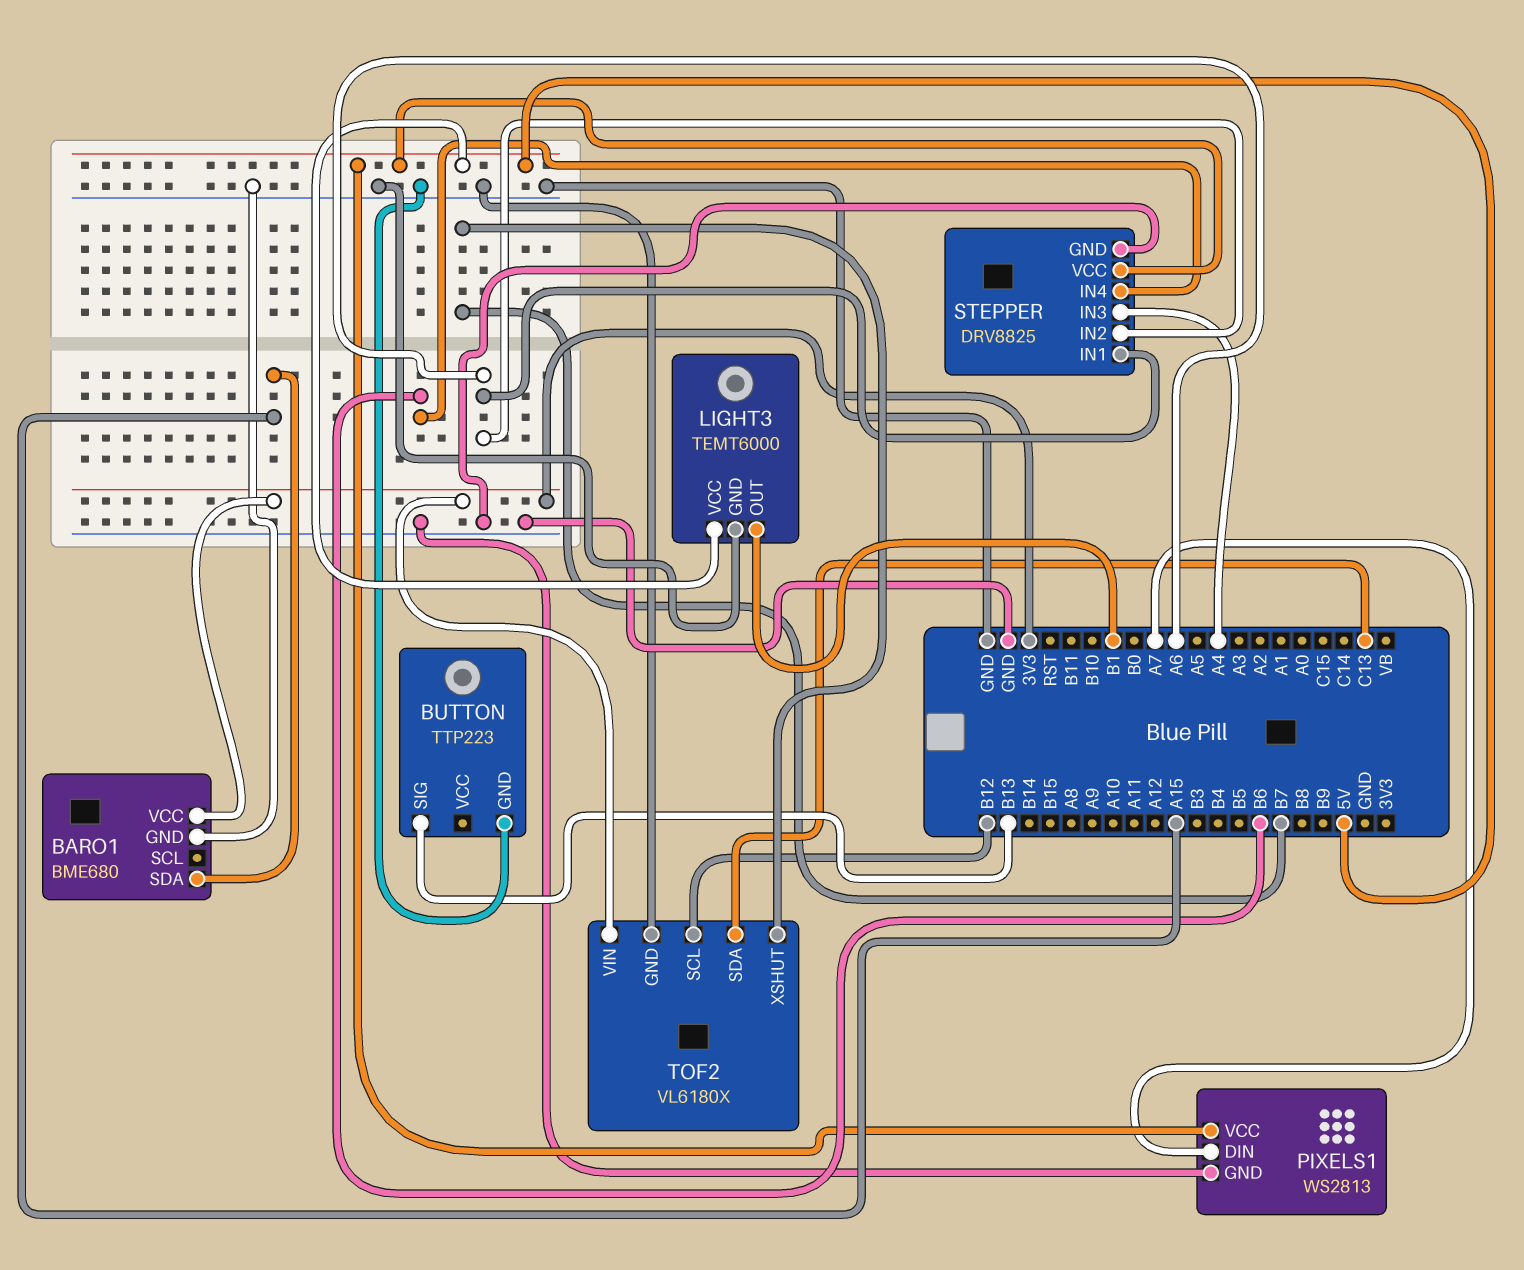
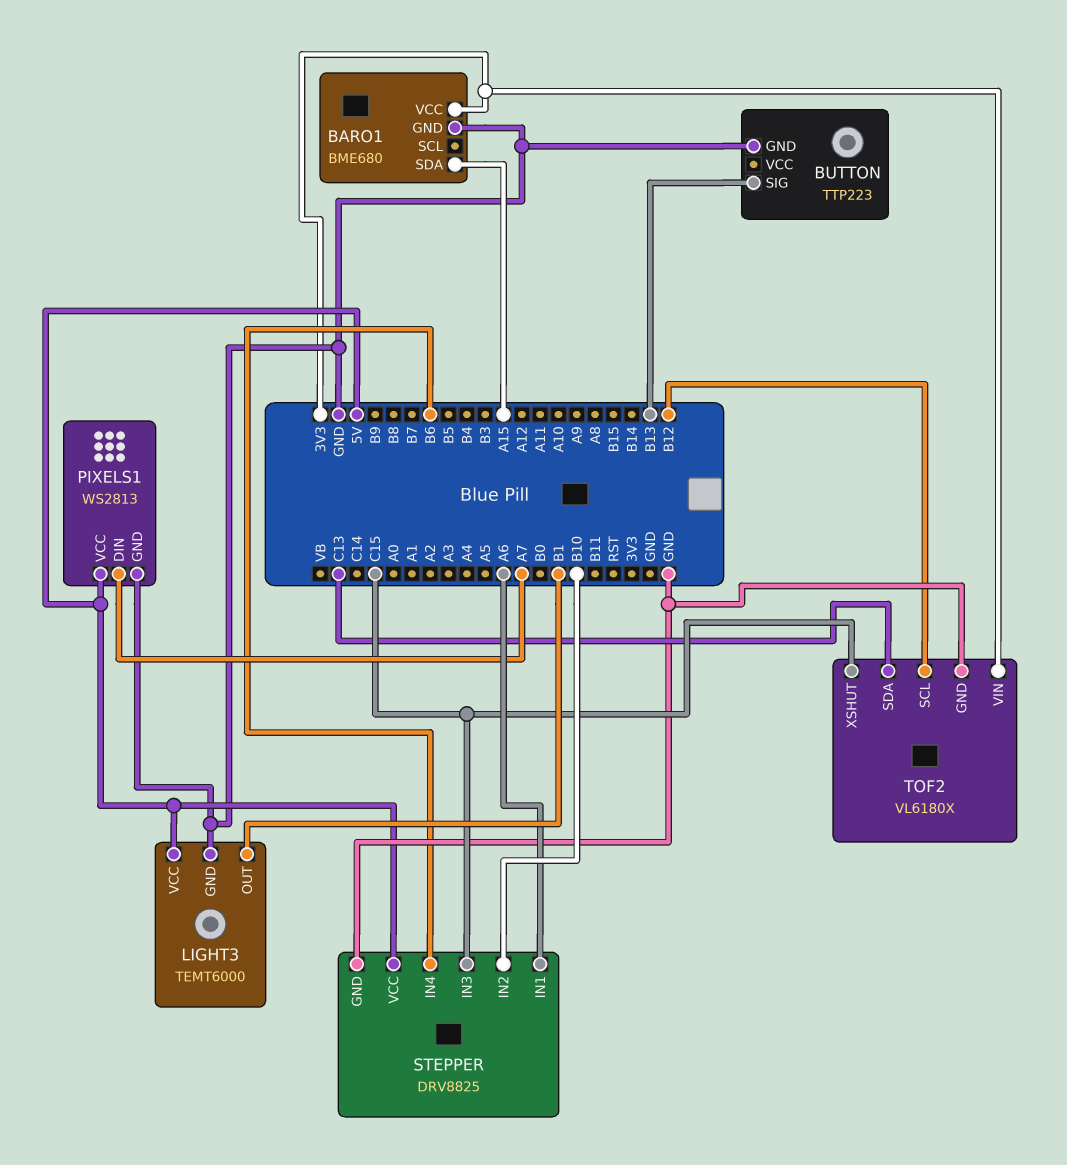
STEPPER pin IN2: A6 -> B10
STEPPER pin IN3: A4 -> C15
TOF2 pin XSHUT: B7 -> C15

